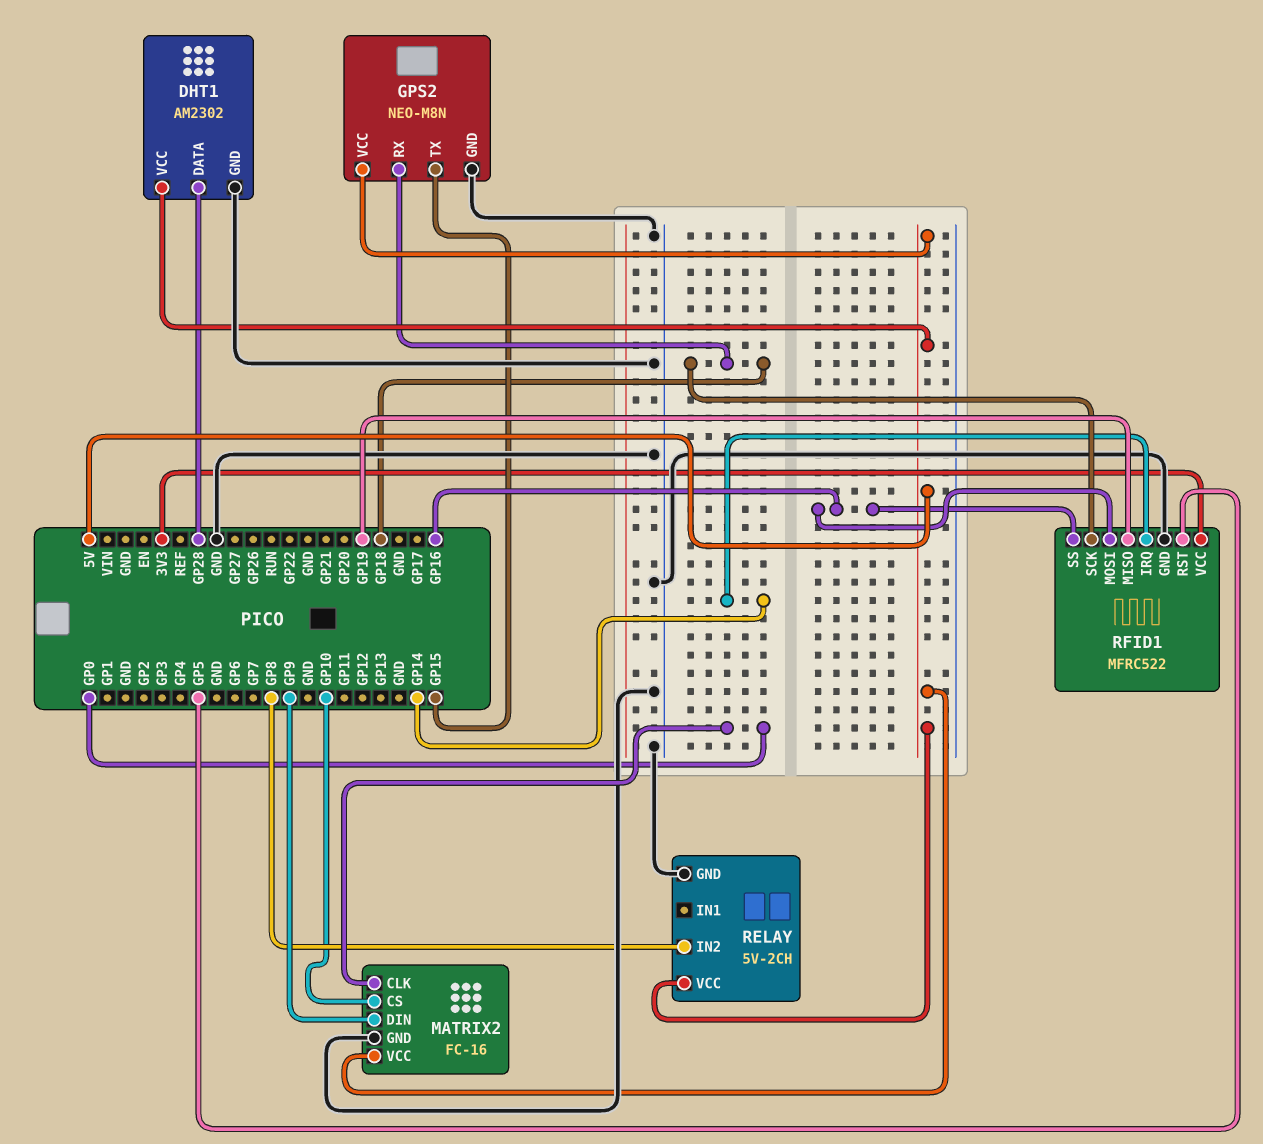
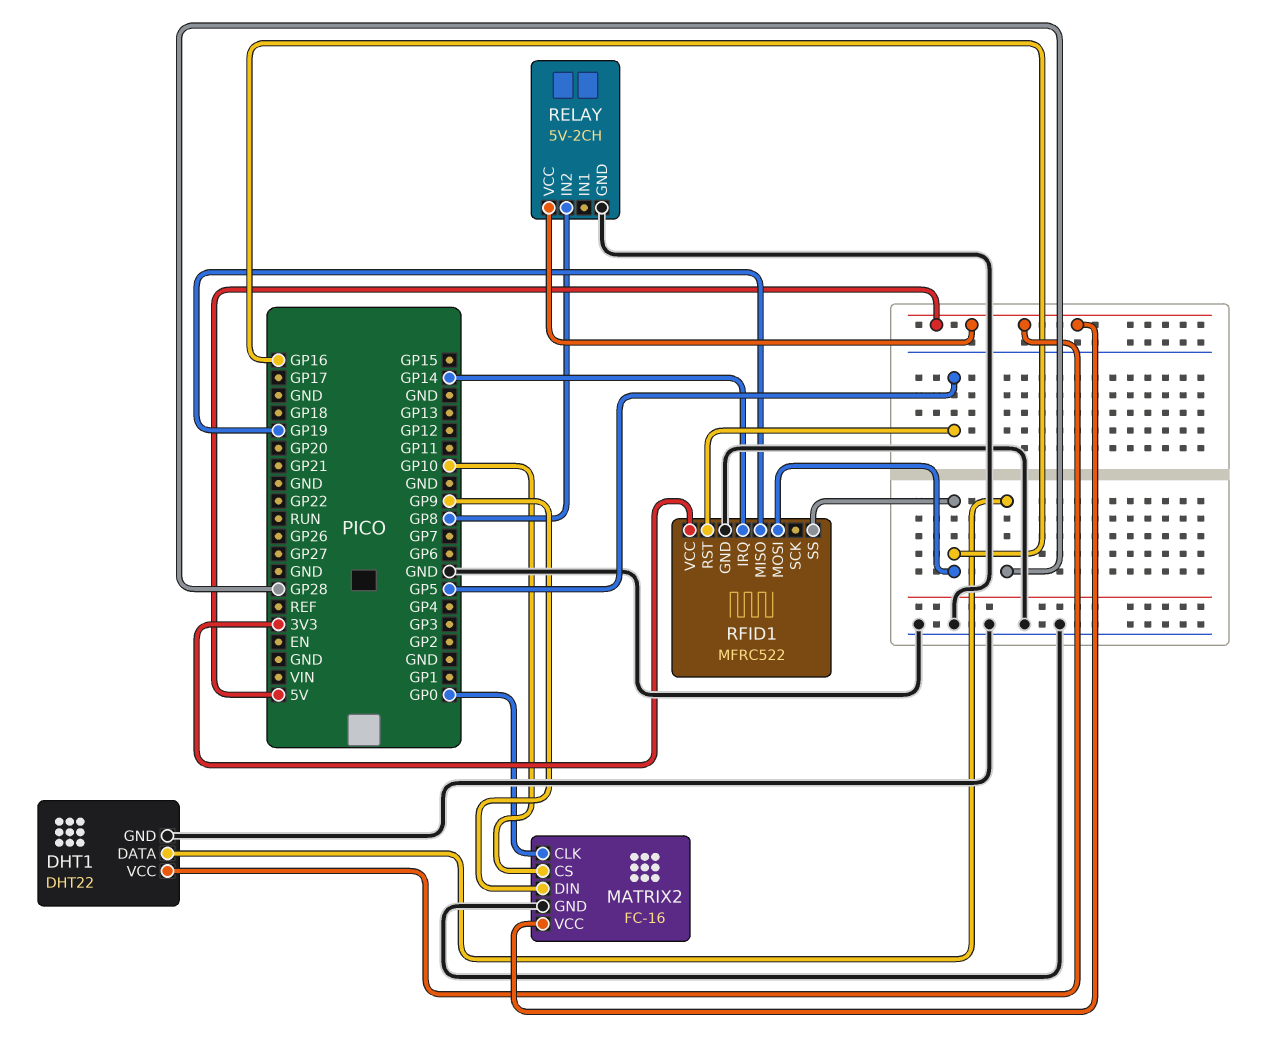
DHT1: AM2302 -> DHT22
GPS2: NEO-M8N -> none
GPS2 pin GND: GND -> none
GPS2 pin RX: GP18 -> none
GPS2 pin TX: GP15 -> none
GPS2 pin VCC: 5V -> none
RFID1 pin SCK: GP18 -> none

